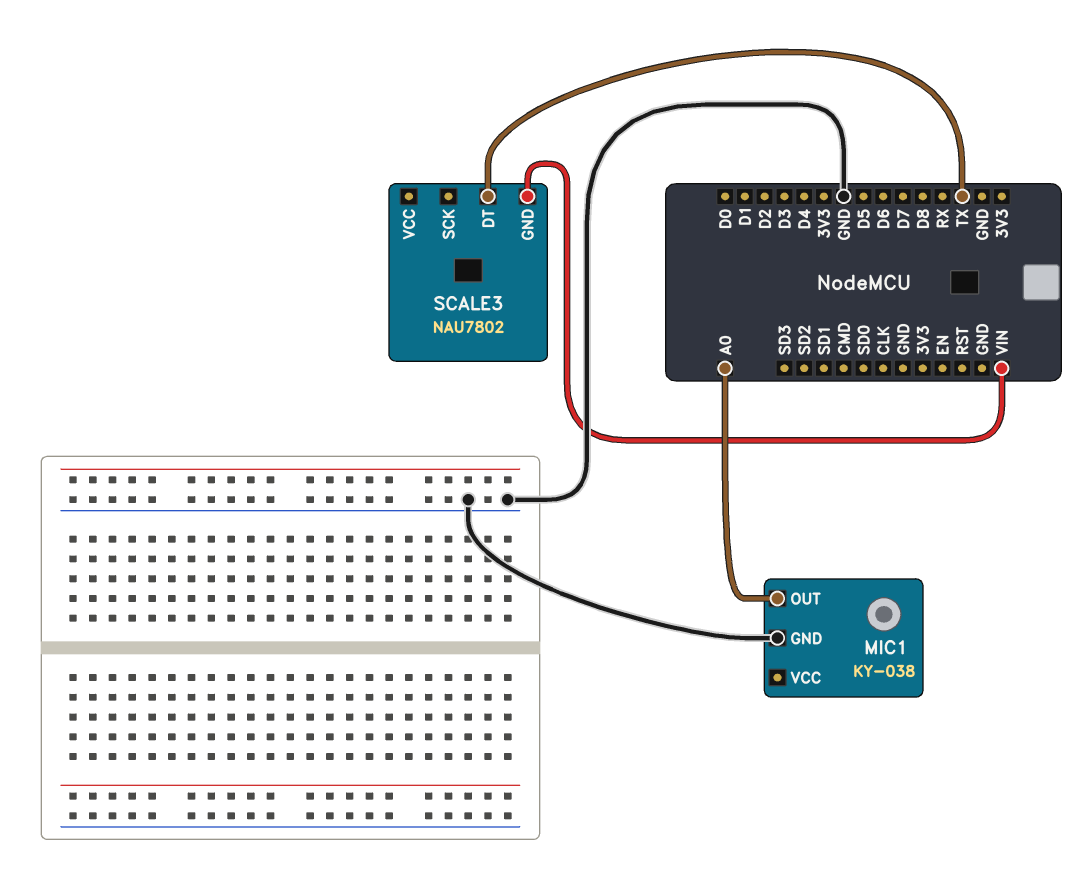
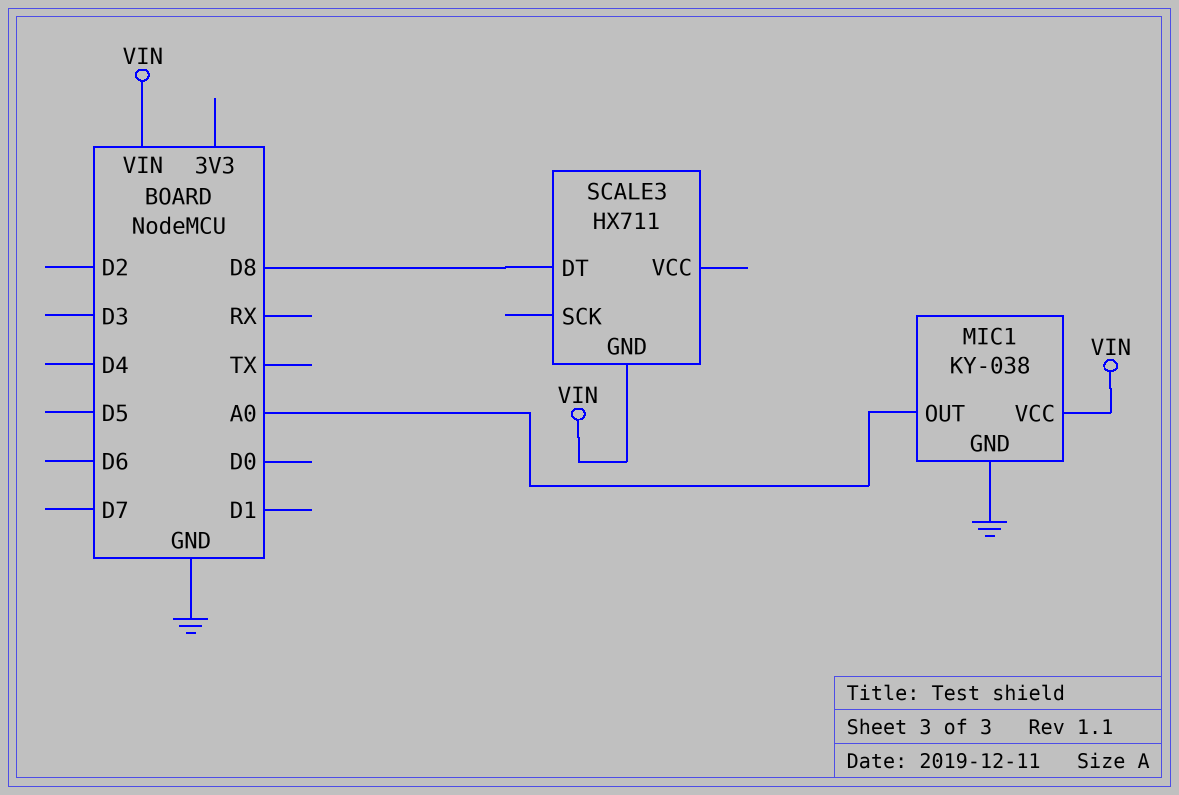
MIC1 pin VCC: none -> VIN
SCALE3: NAU7802 -> HX711
SCALE3 pin DT: TX -> D8

